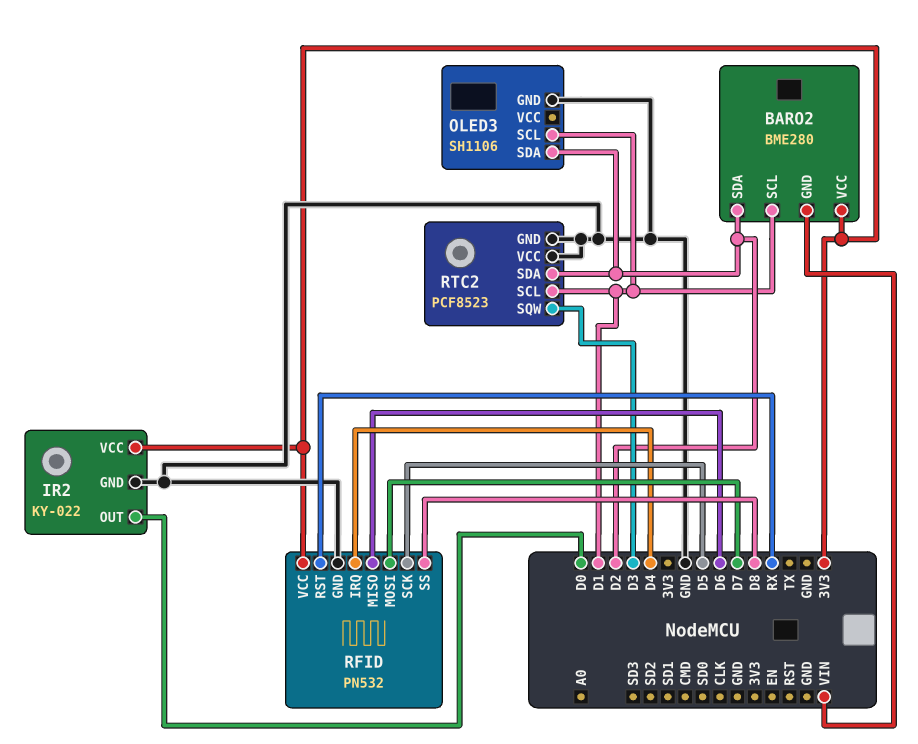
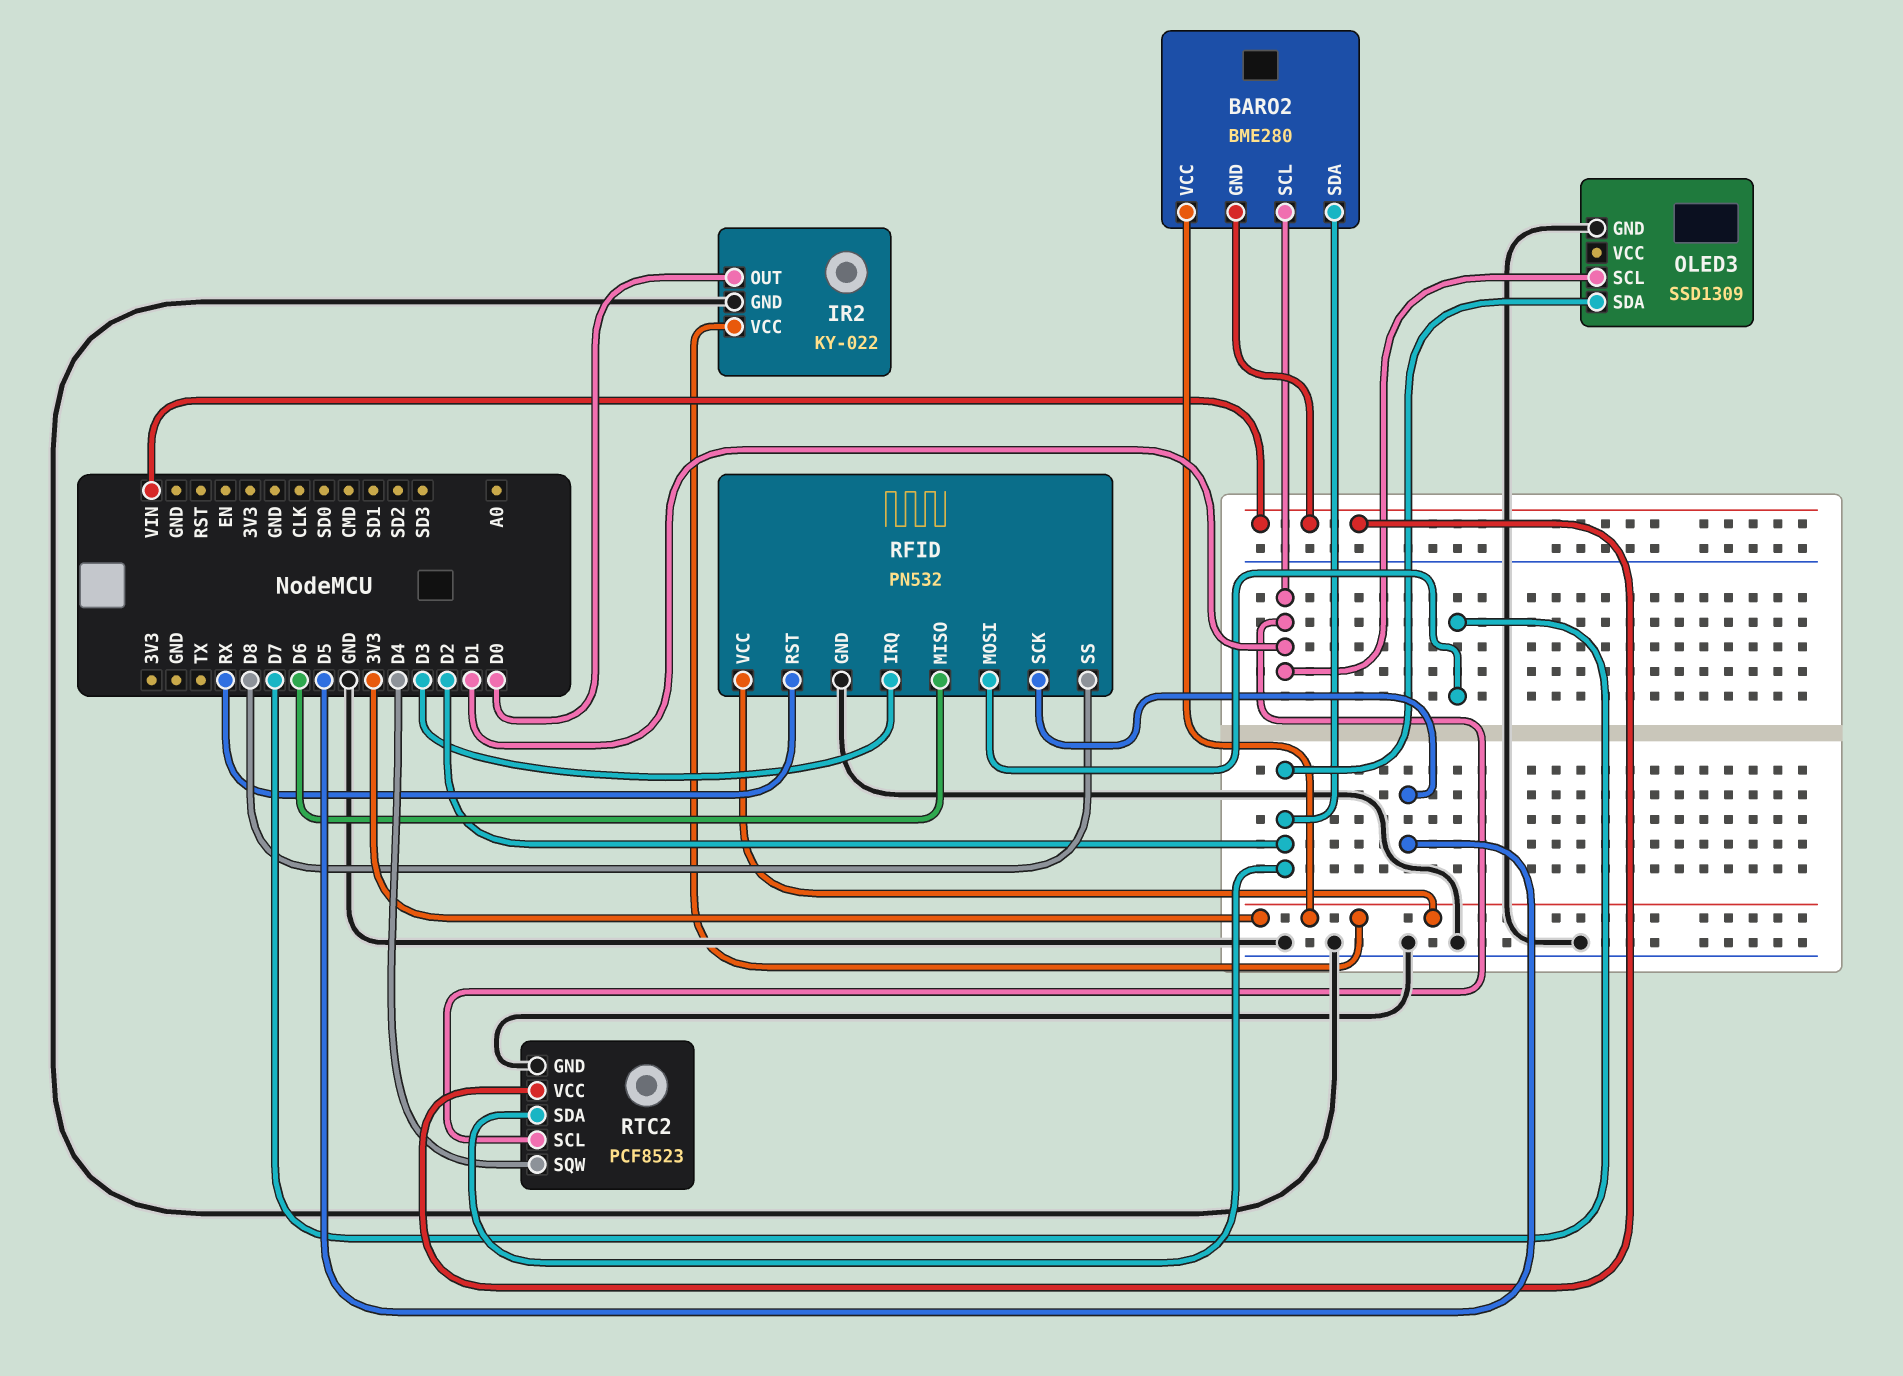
OLED3: SH1106 -> SSD1309
RFID pin IRQ: D4 -> D3
RTC2 pin SQW: D3 -> D4
RTC2 pin VCC: GND -> VIN

